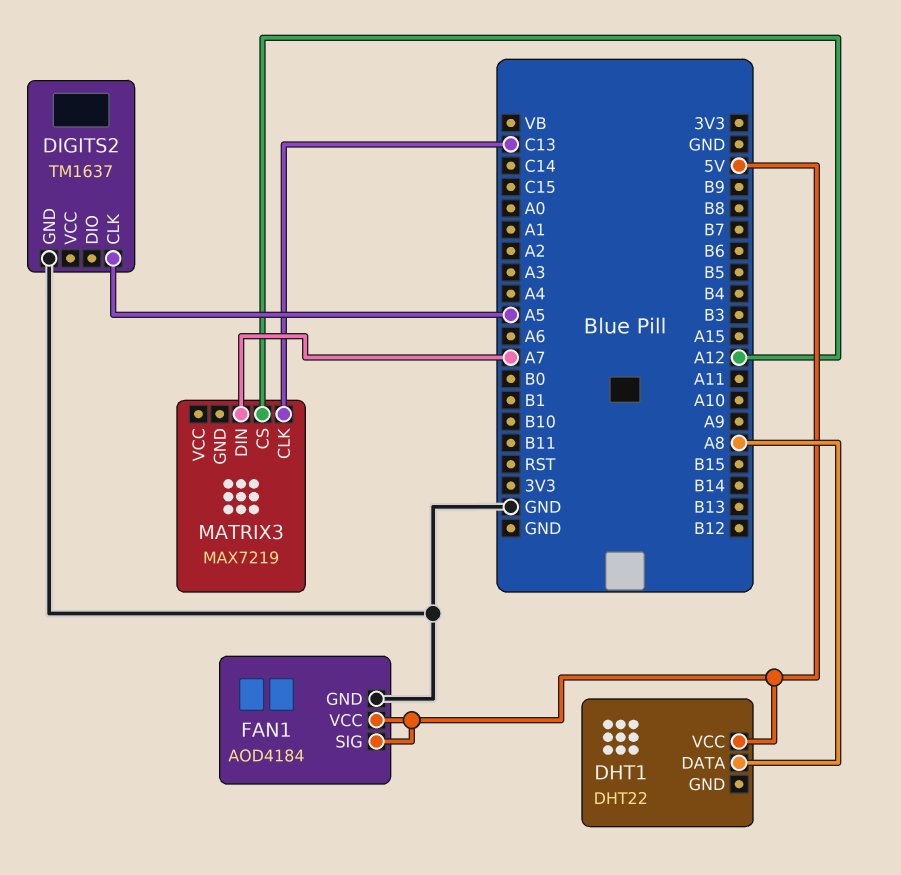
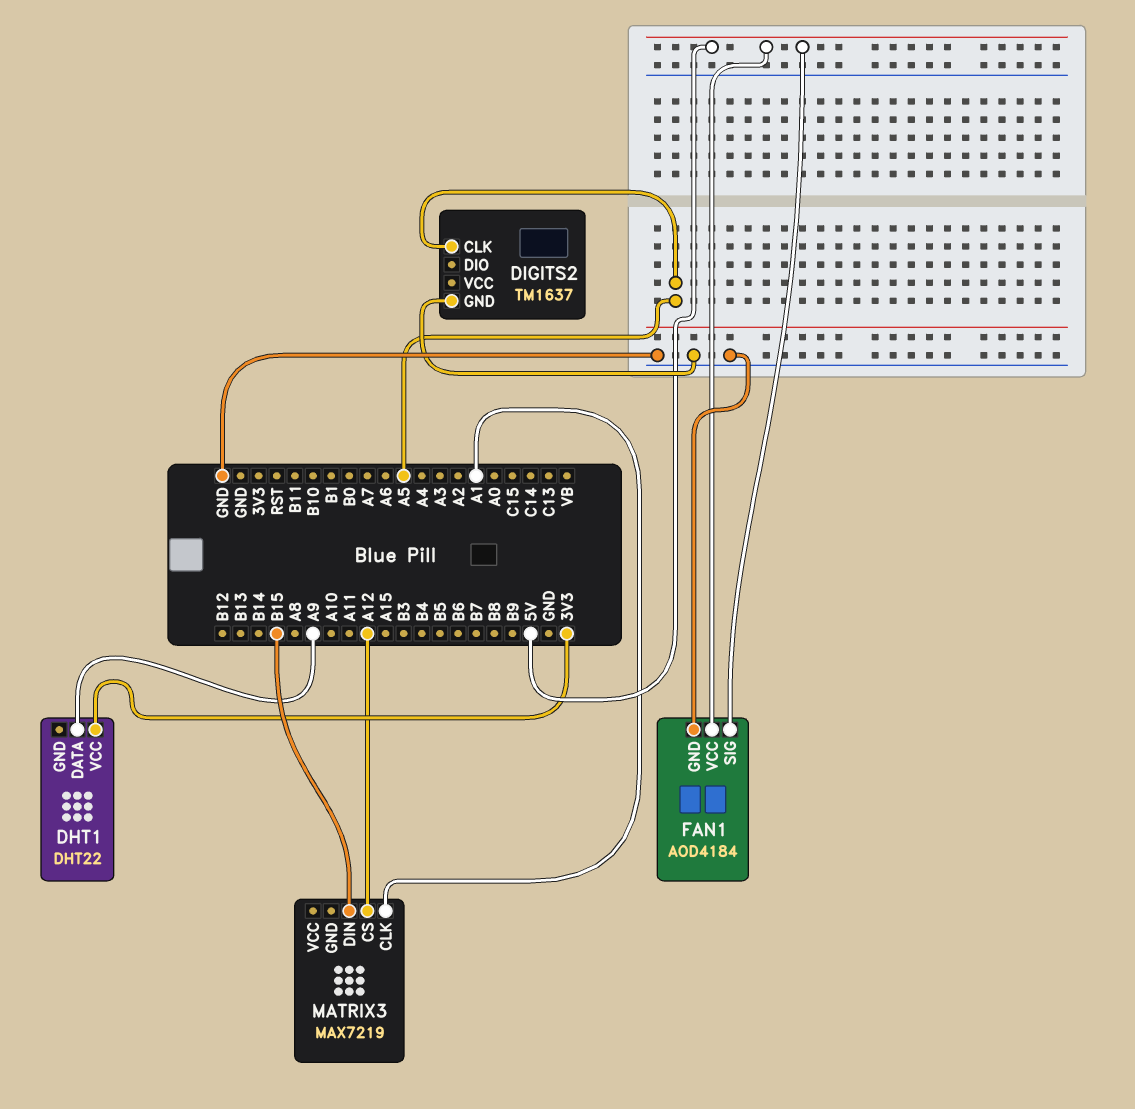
DHT1 pin DATA: A8 -> A9
DHT1 pin VCC: 5V -> 3V3
MATRIX3 pin CLK: C13 -> A1
MATRIX3 pin DIN: A7 -> B15

